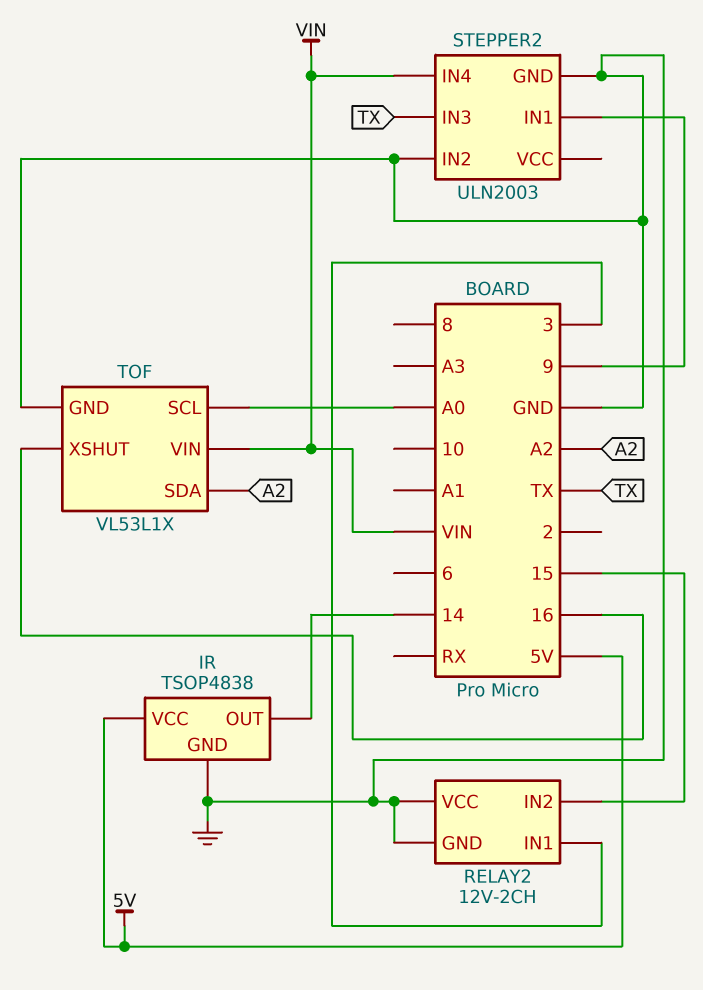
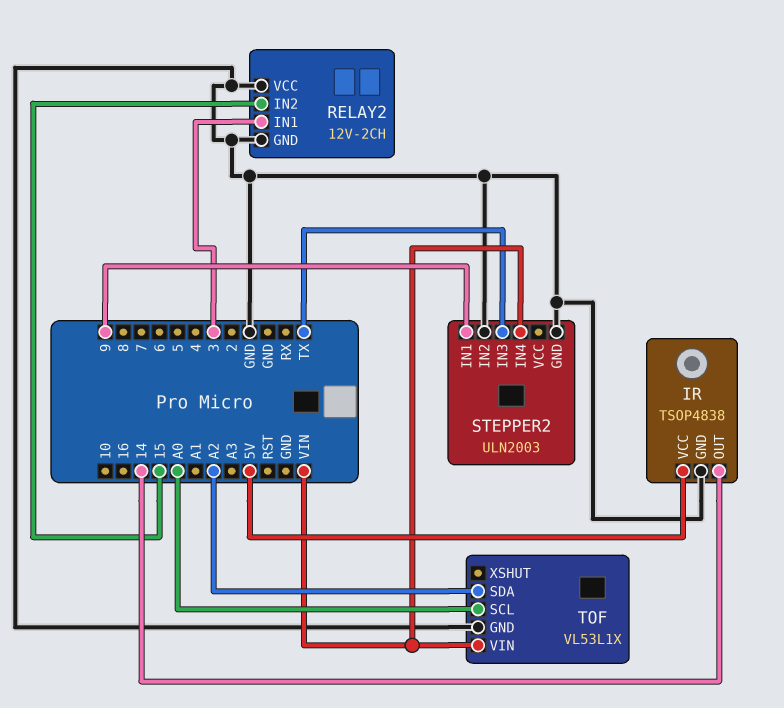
TOF pin XSHUT: 16 -> none

